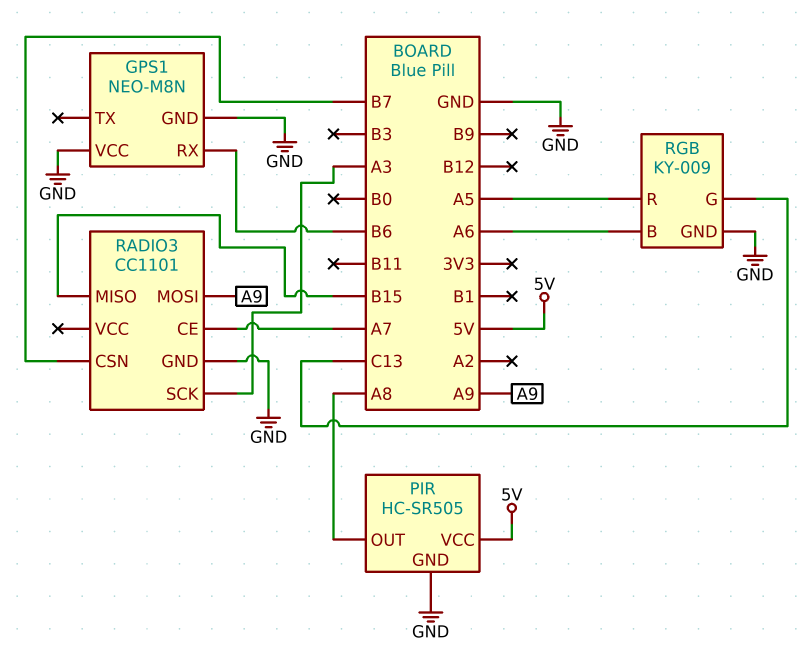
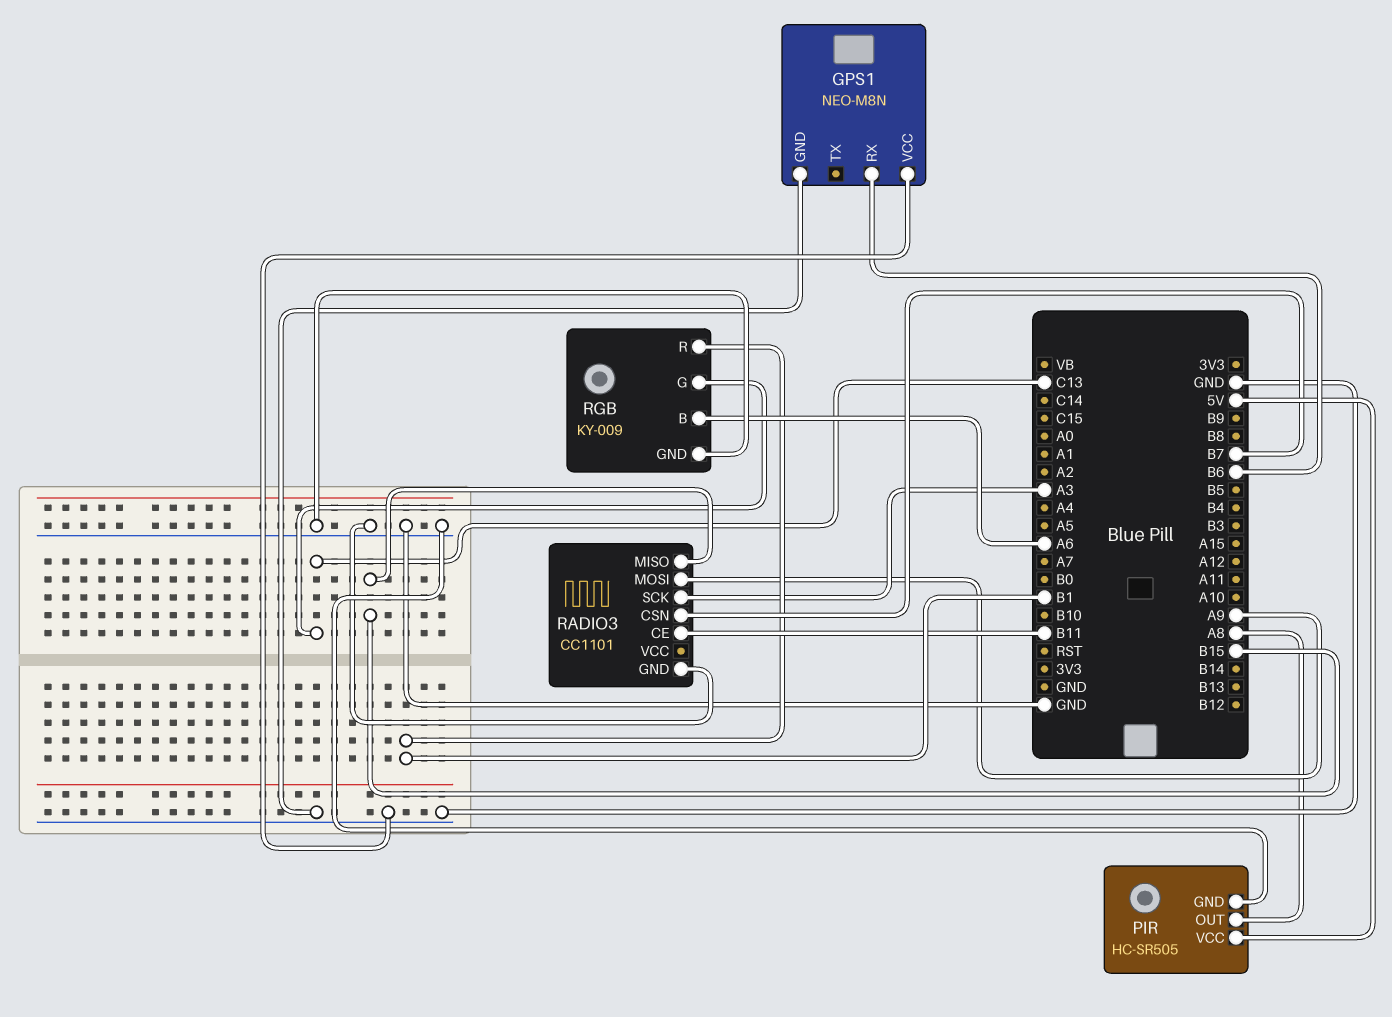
RADIO3 pin CE: A7 -> B11
RGB pin R: A5 -> B1

